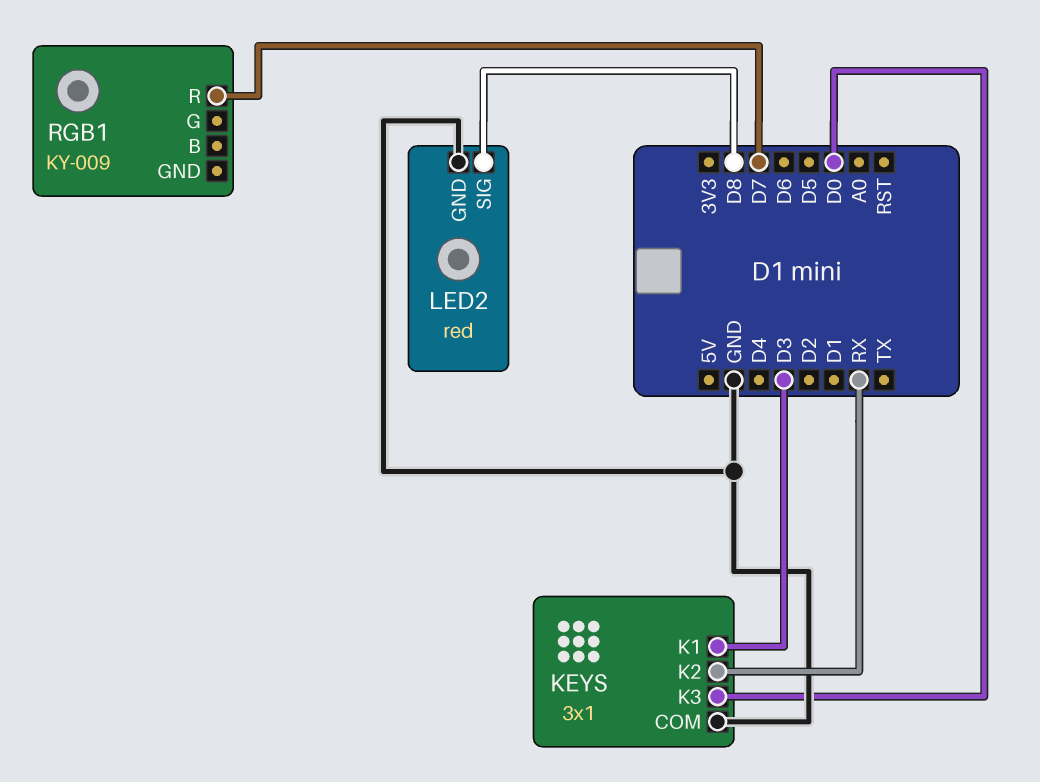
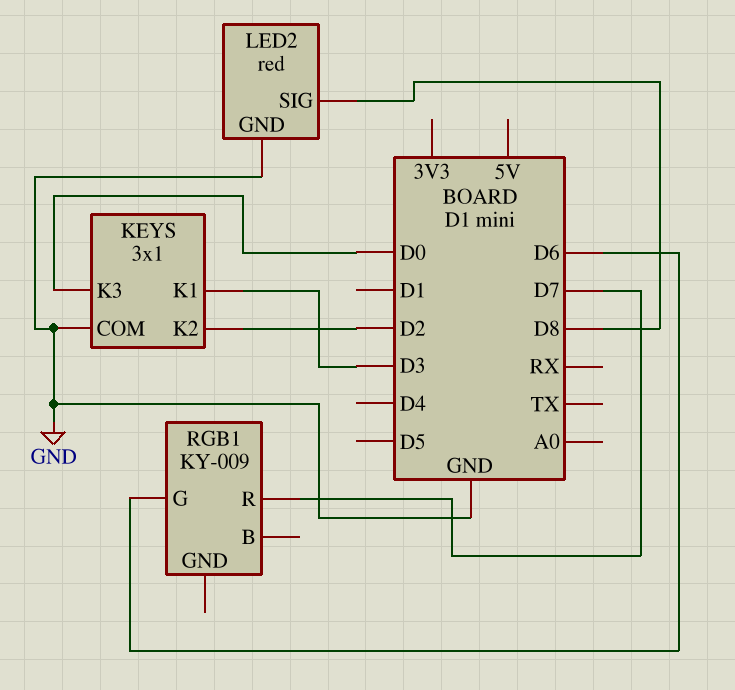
KEYS pin K2: RX -> D2
RGB1 pin G: none -> D6

